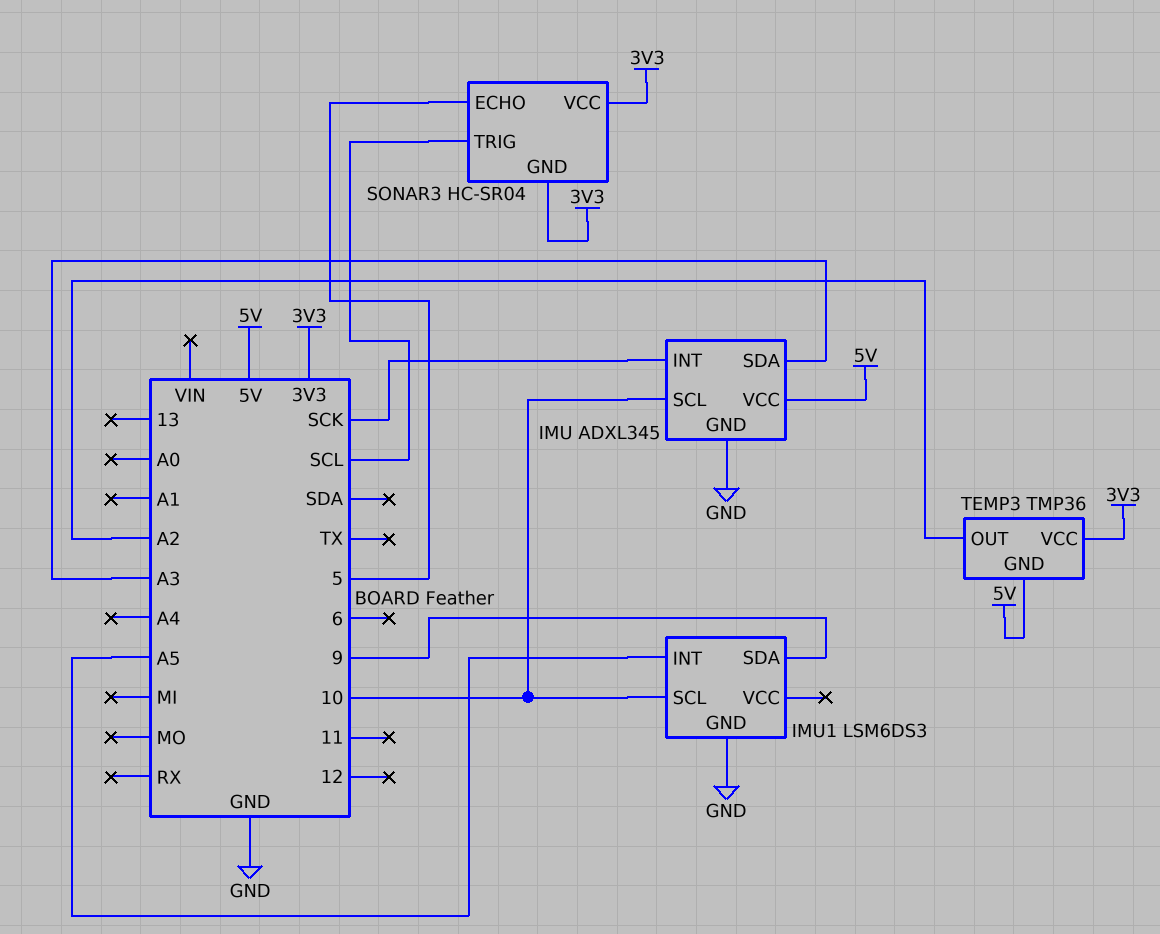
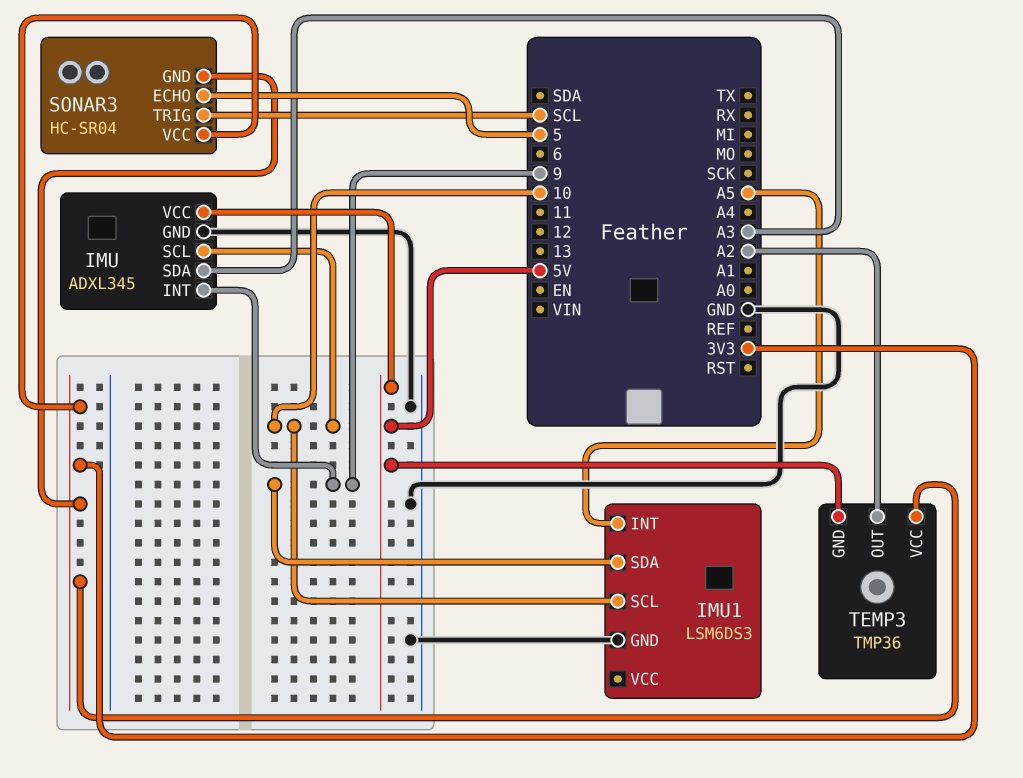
IMU pin INT: SCK -> 9

